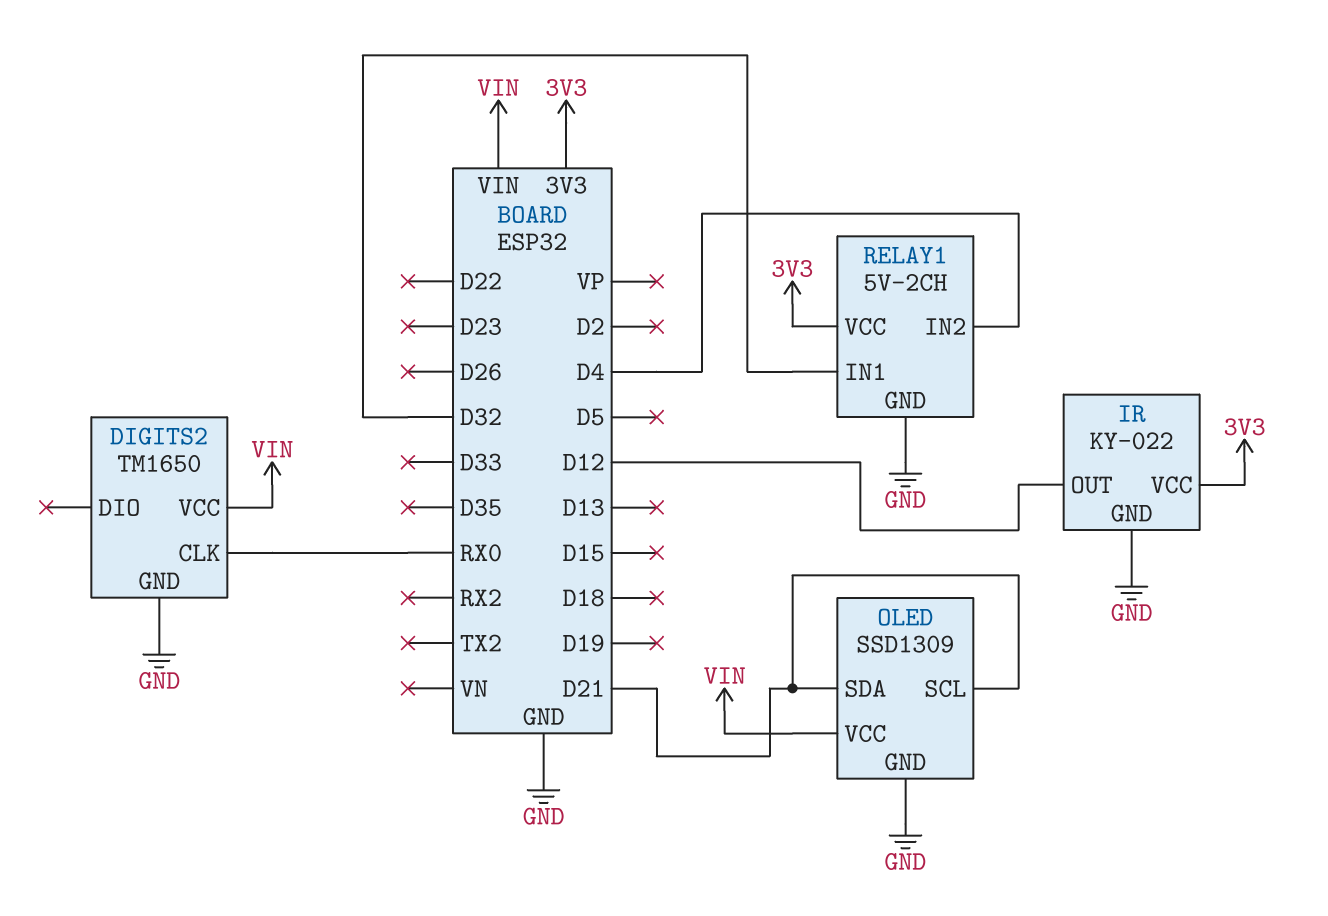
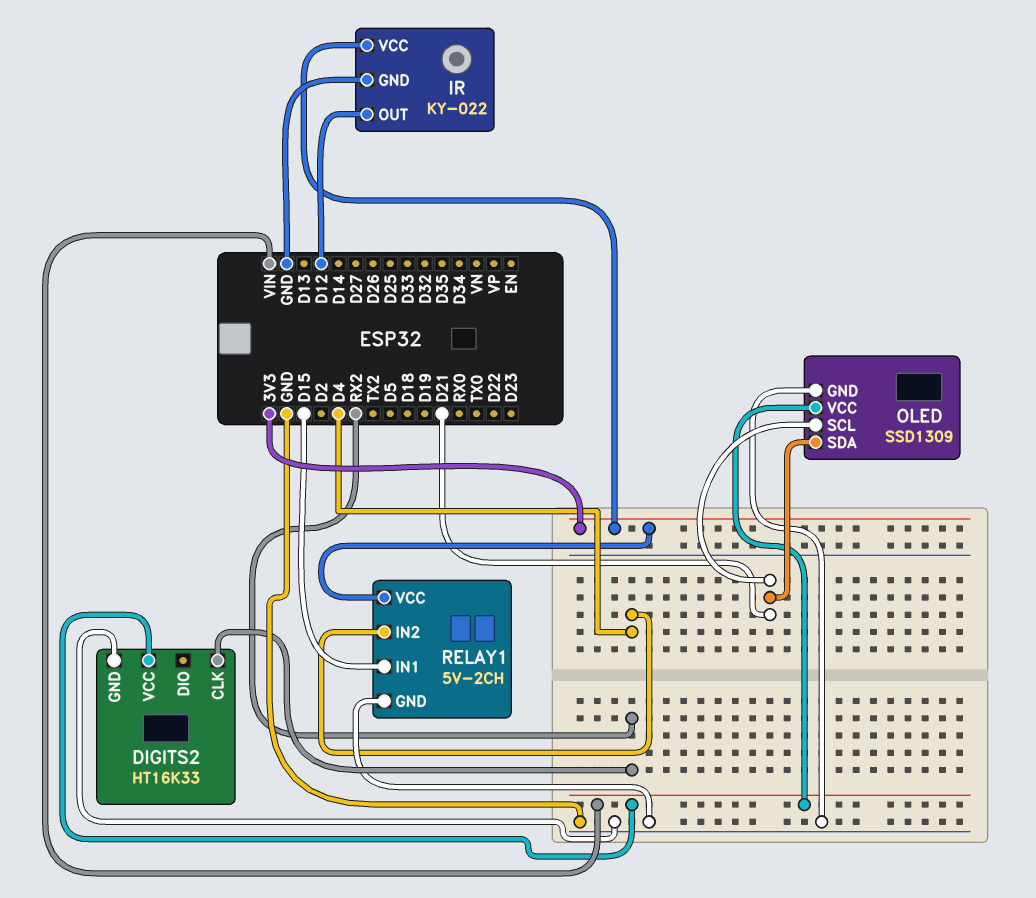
DIGITS2: TM1650 -> HT16K33
DIGITS2 pin CLK: RX0 -> RX2
RELAY1 pin IN1: D32 -> D15

